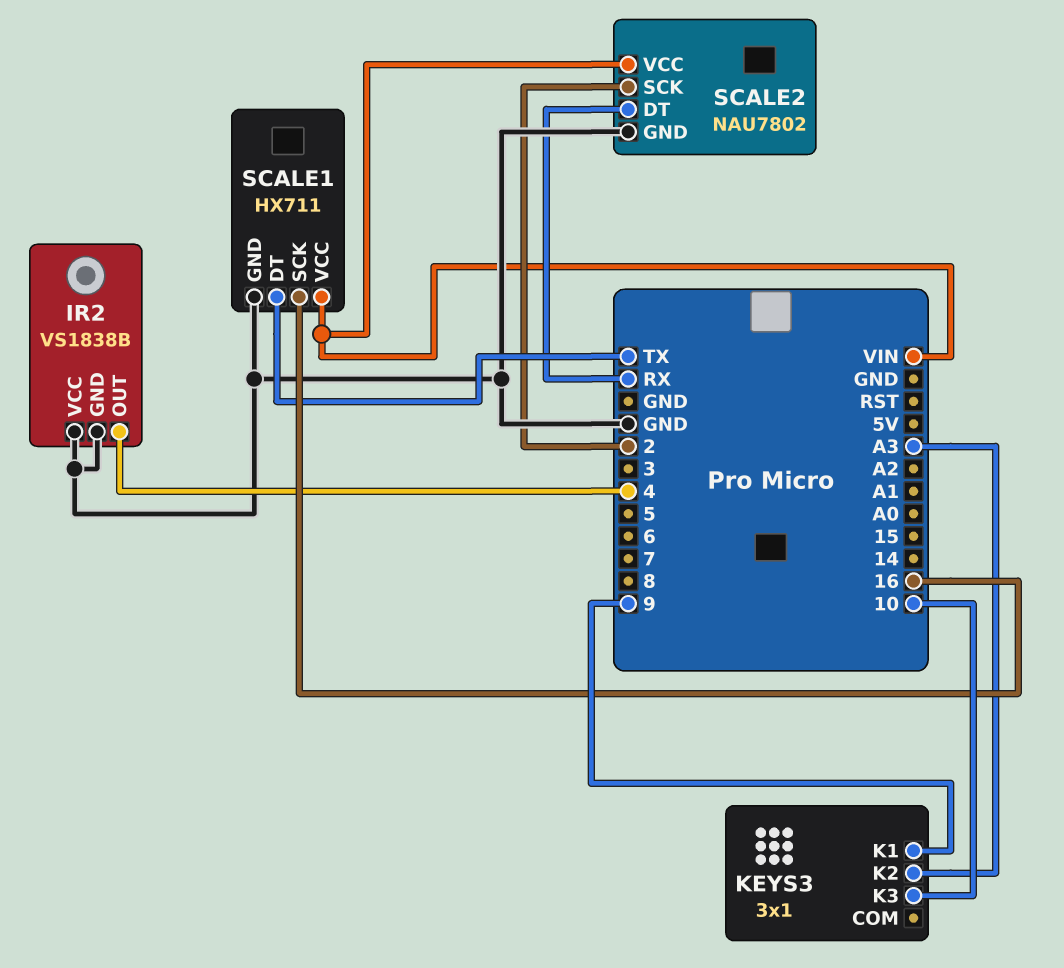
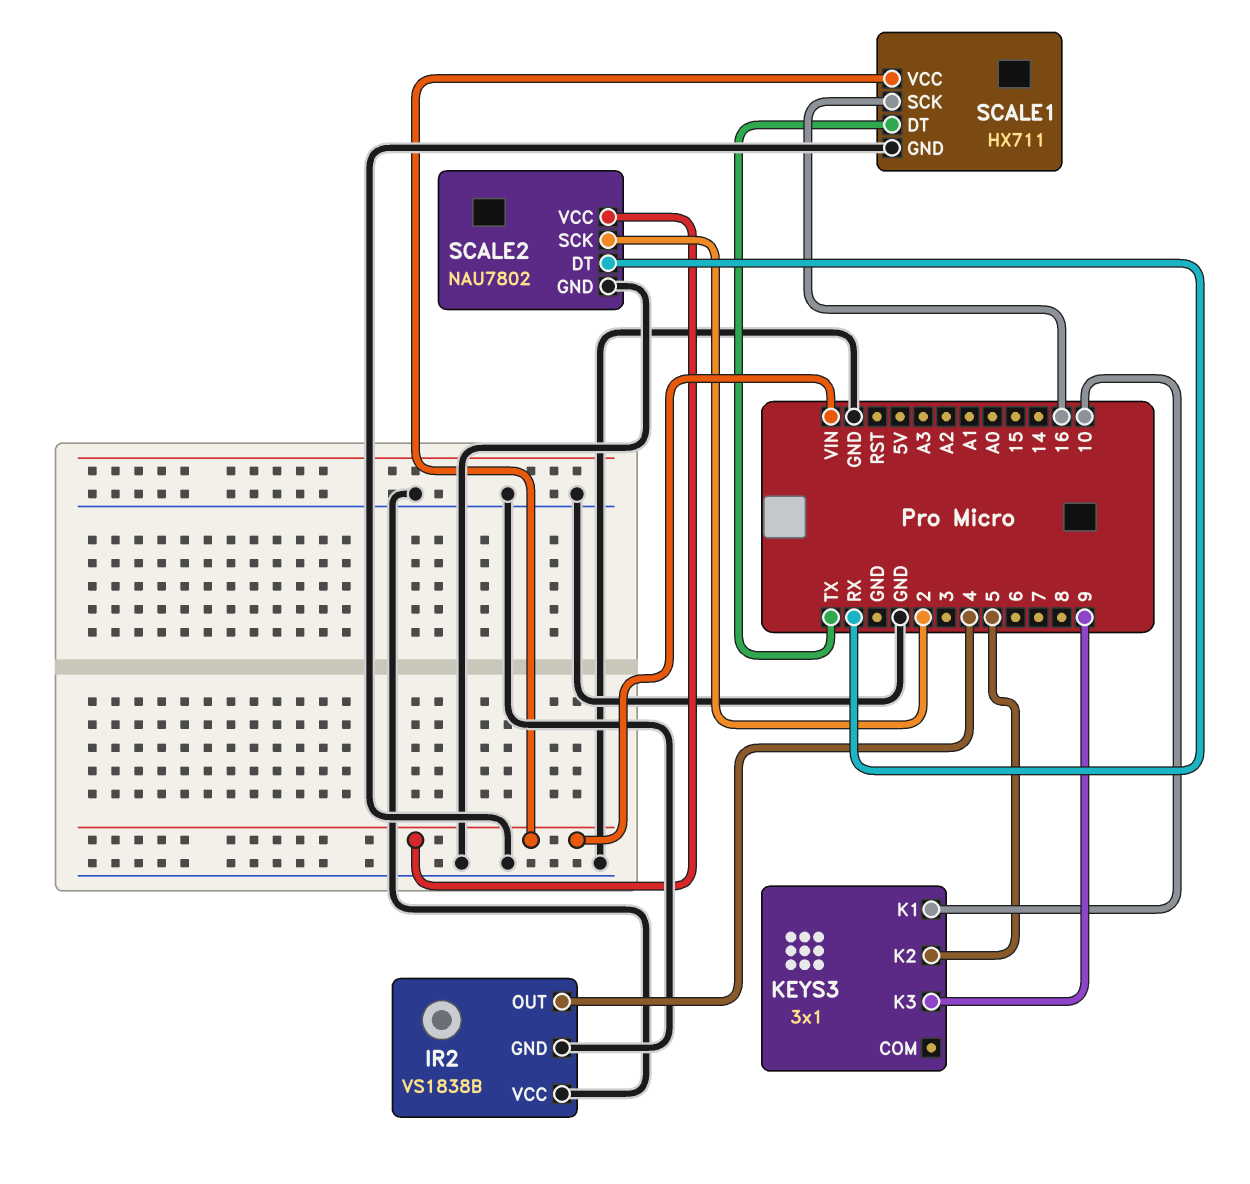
KEYS3 pin K1: 9 -> 10
KEYS3 pin K2: A3 -> 5
KEYS3 pin K3: 10 -> 9

